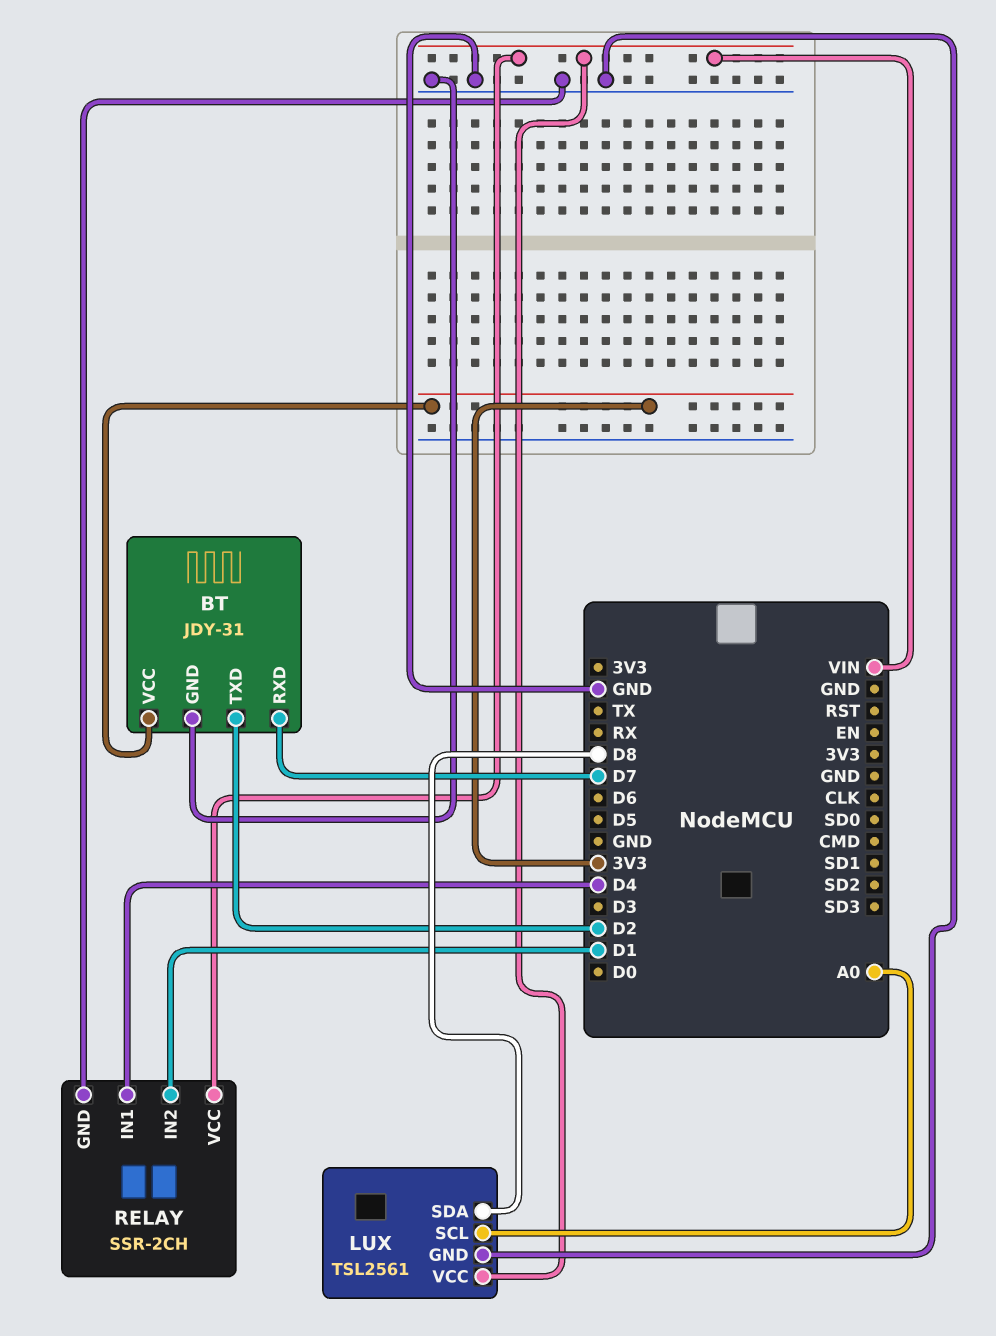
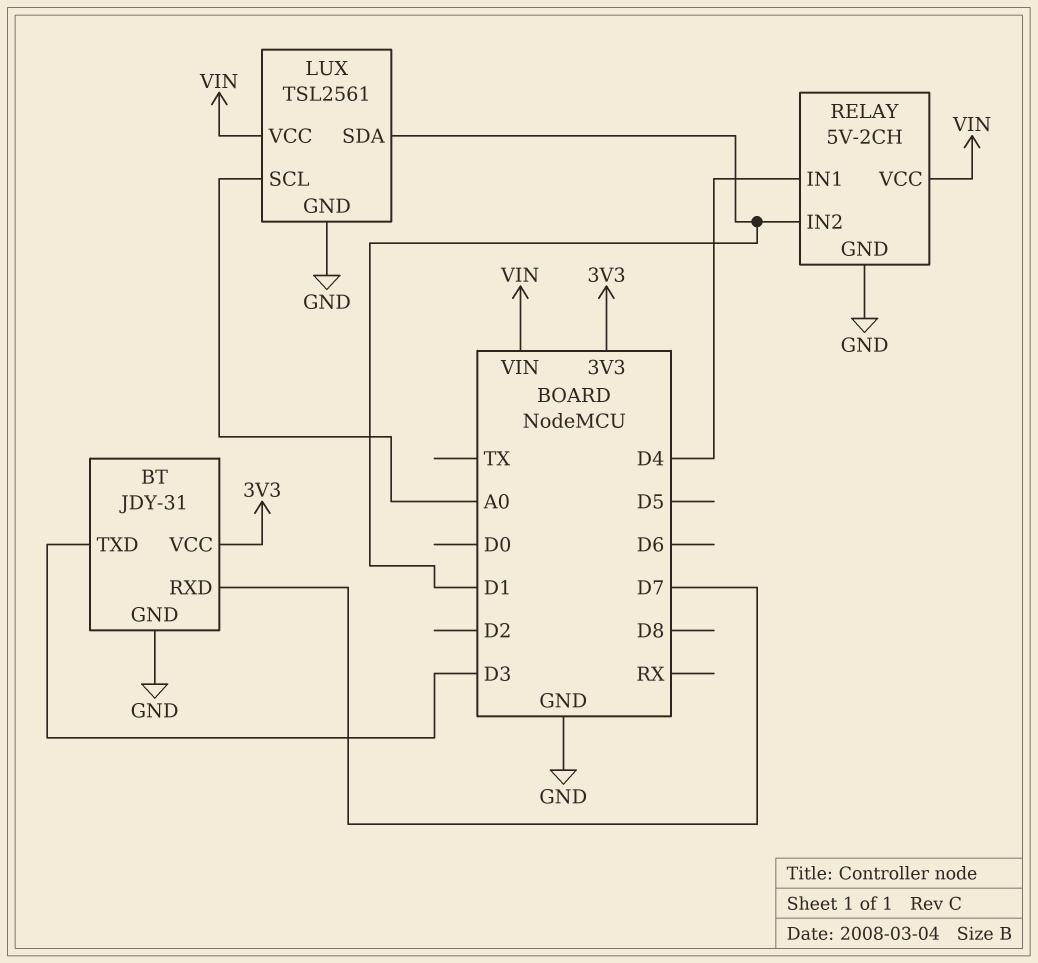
BT pin TXD: D2 -> D3
LUX pin SDA: D8 -> D1
RELAY: SSR-2CH -> 5V-2CH

